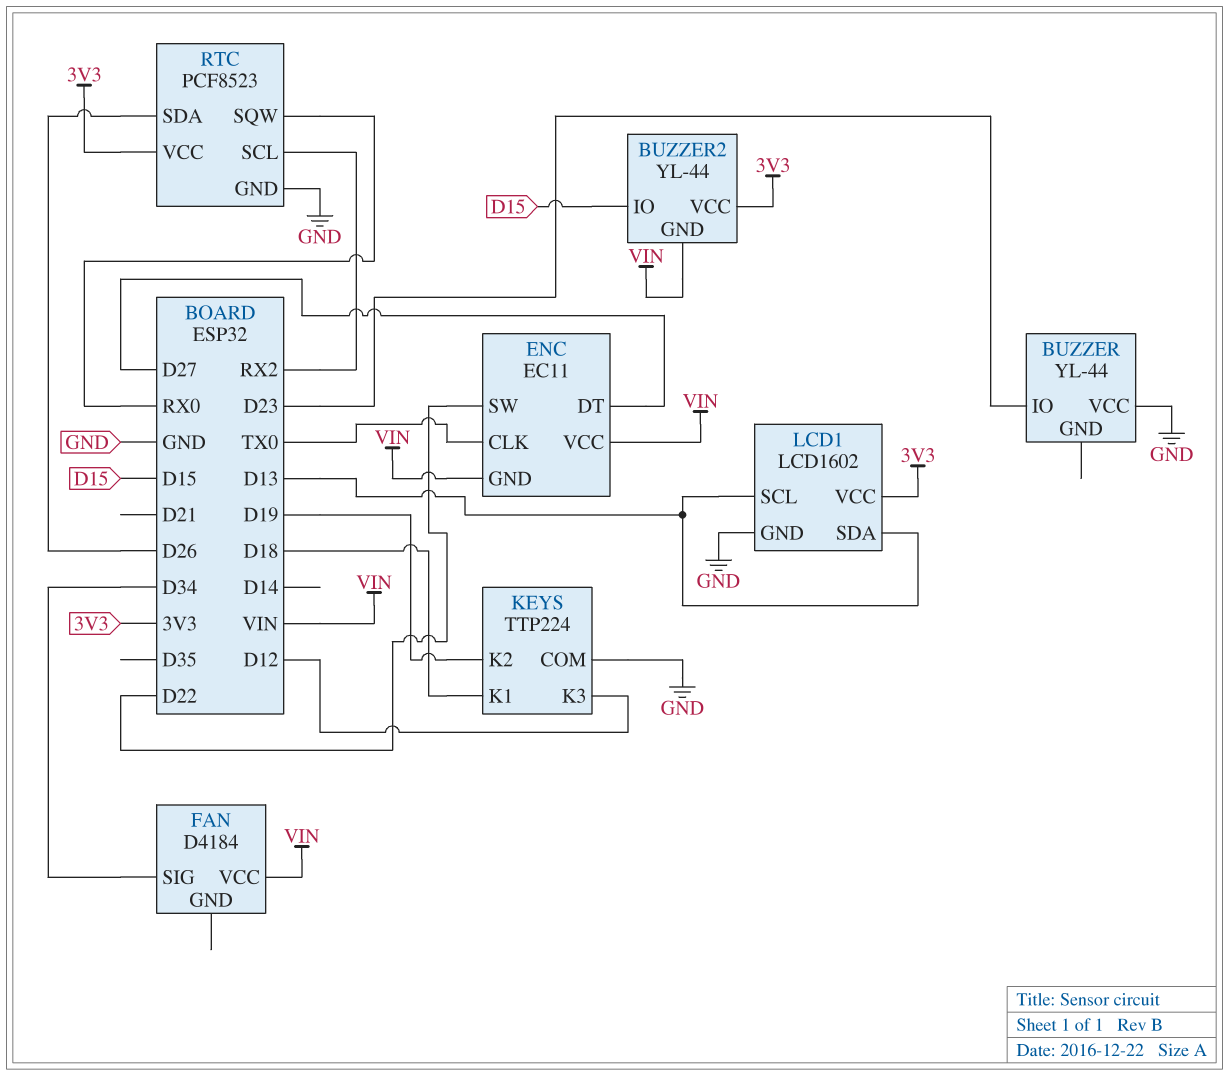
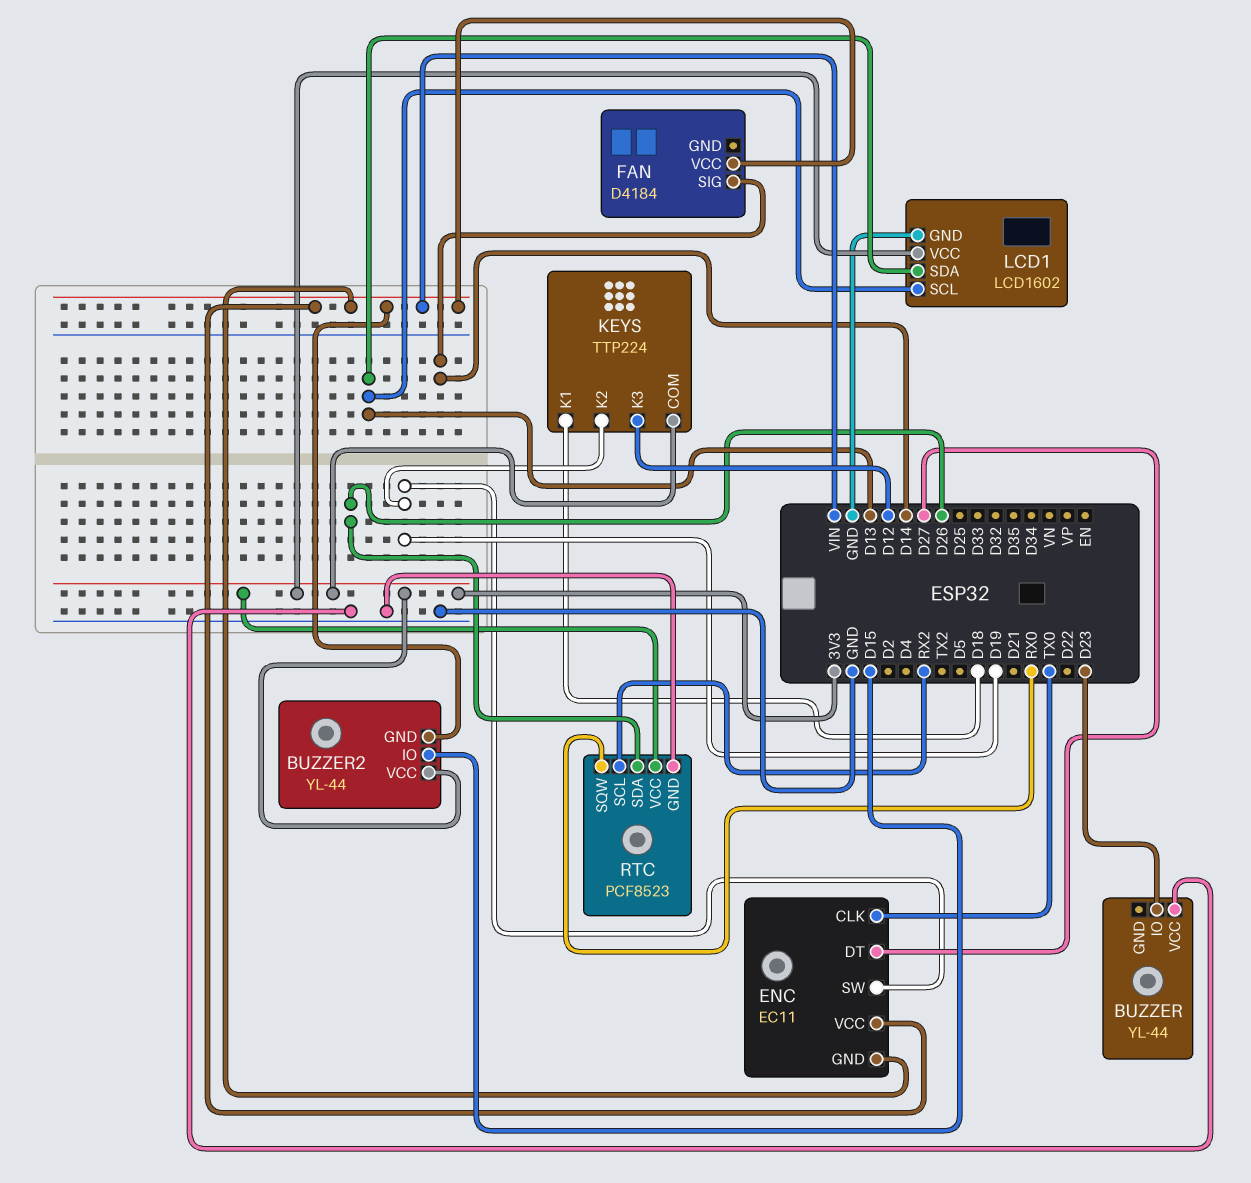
ENC pin SW: D22 -> D19
FAN pin SIG: D34 -> D14
KEYS pin COM: GND -> 3V3

